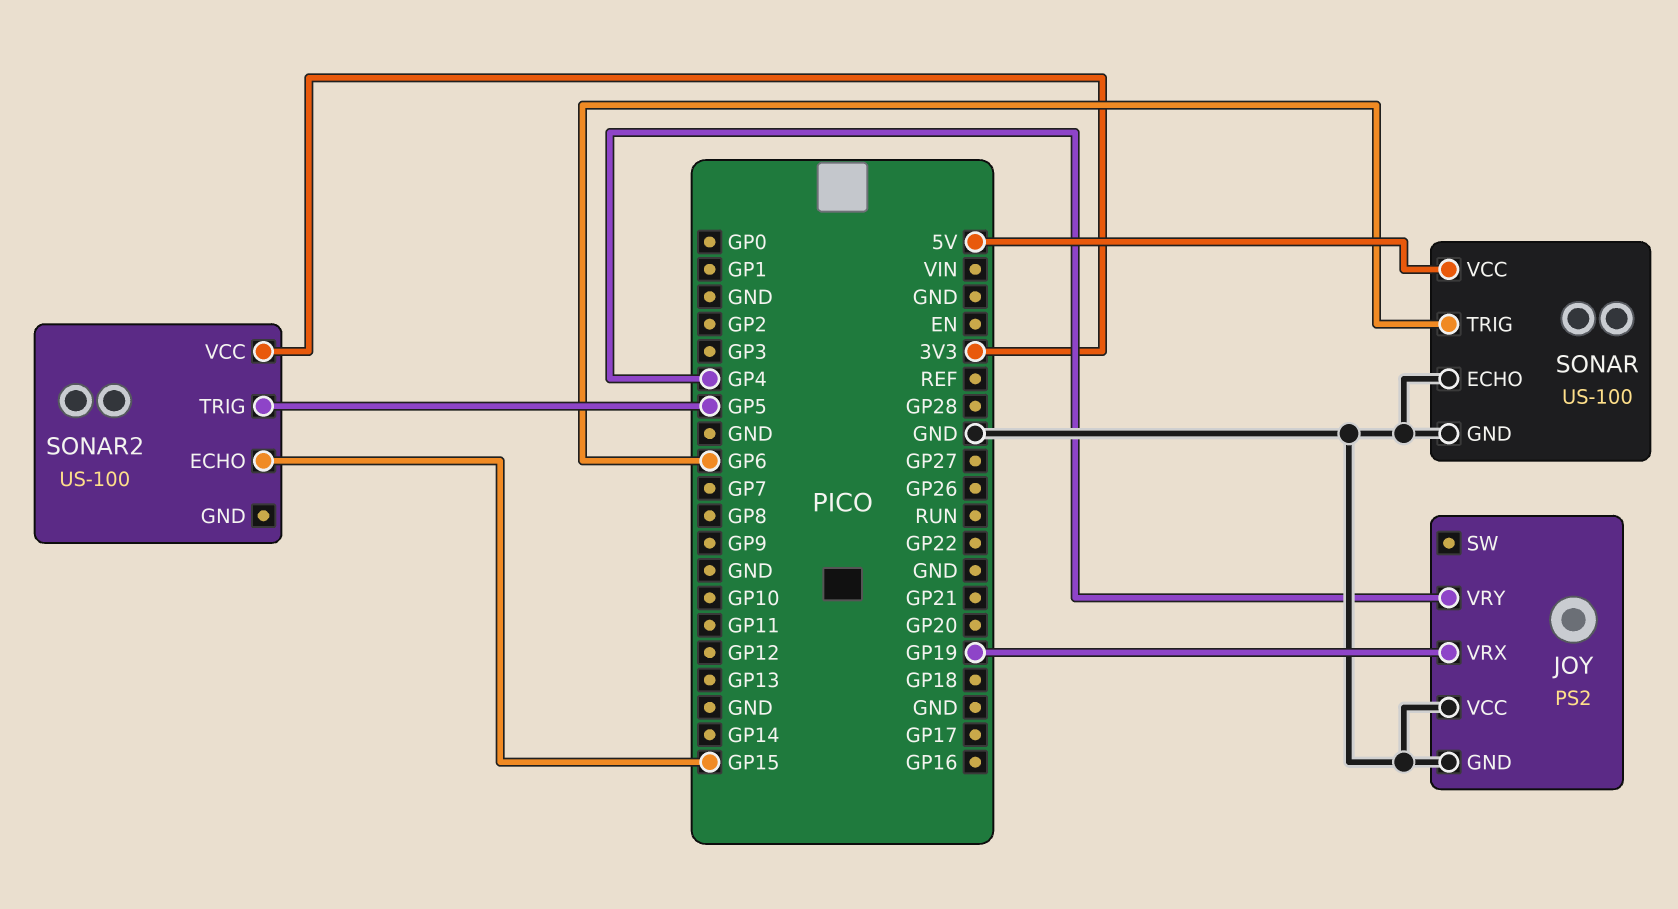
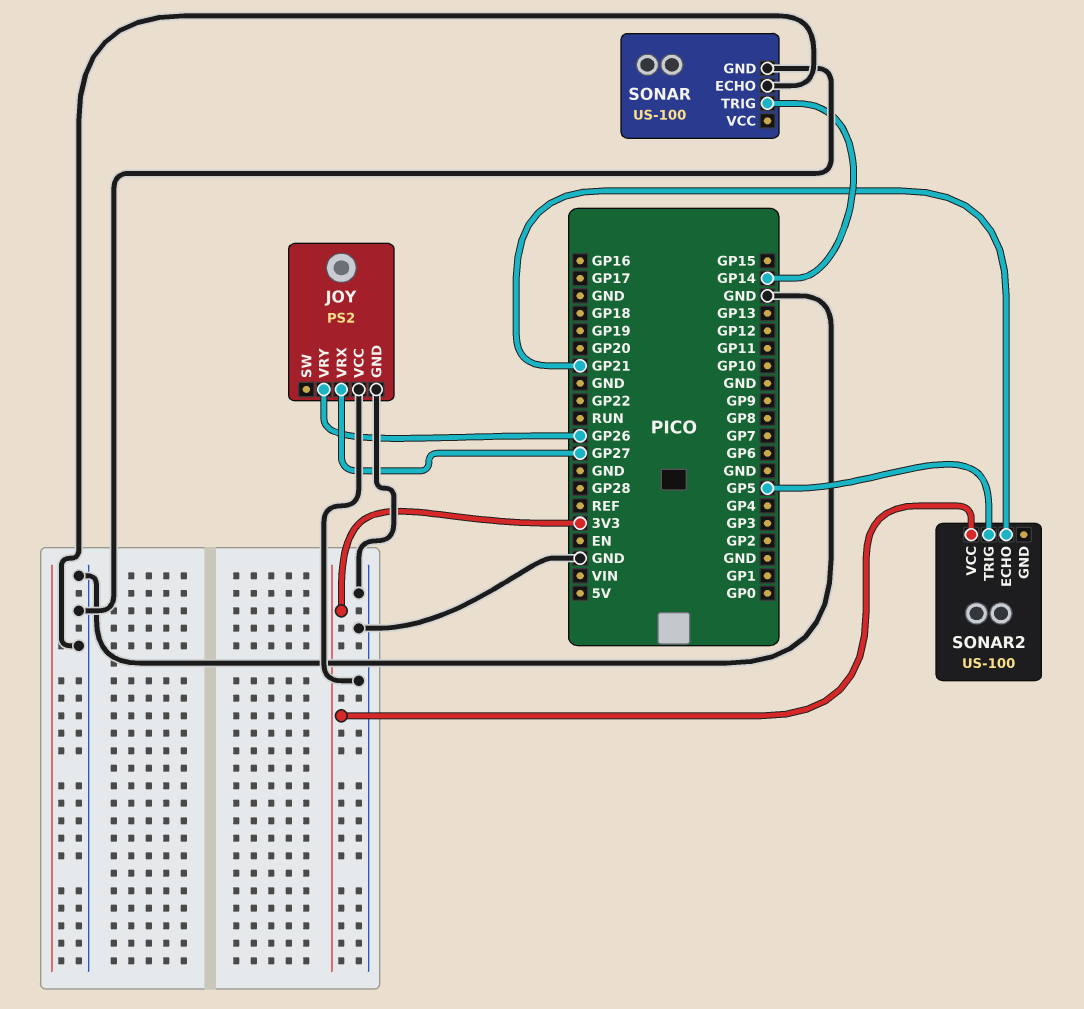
JOY pin VRX: GP19 -> GP27
JOY pin VRY: GP4 -> GP26
SONAR pin TRIG: GP6 -> GP14
SONAR pin VCC: 5V -> none
SONAR2 pin ECHO: GP15 -> GP21

